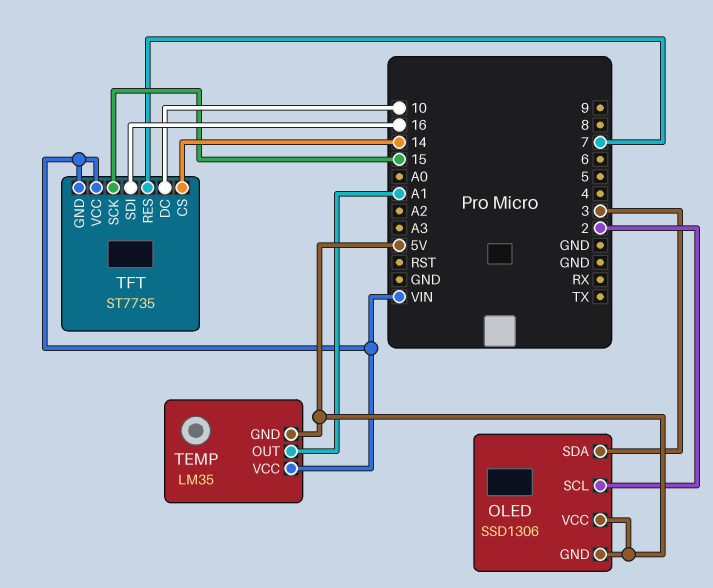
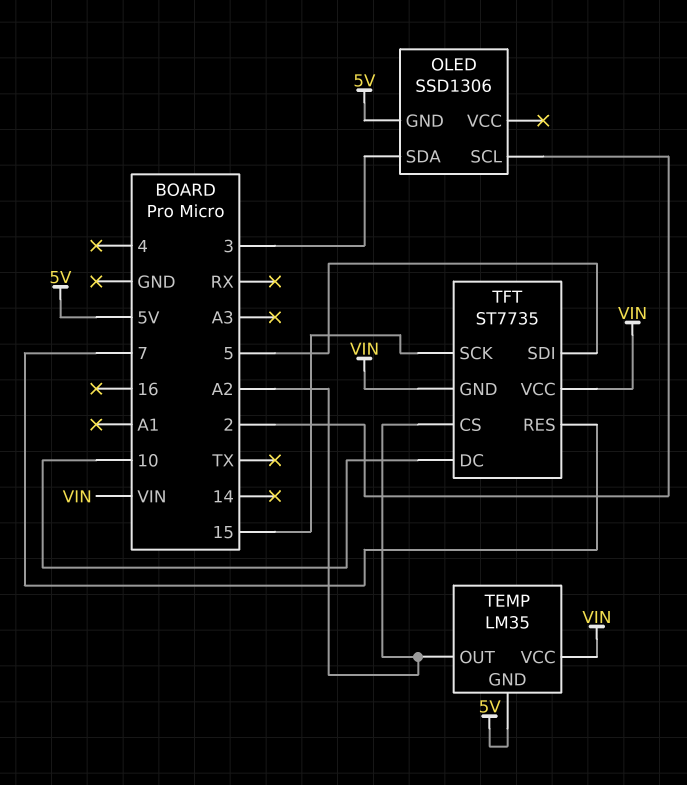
OLED pin VCC: 5V -> none
TEMP pin OUT: A1 -> A2
TFT pin CS: 14 -> A2
TFT pin SDI: 16 -> 5

